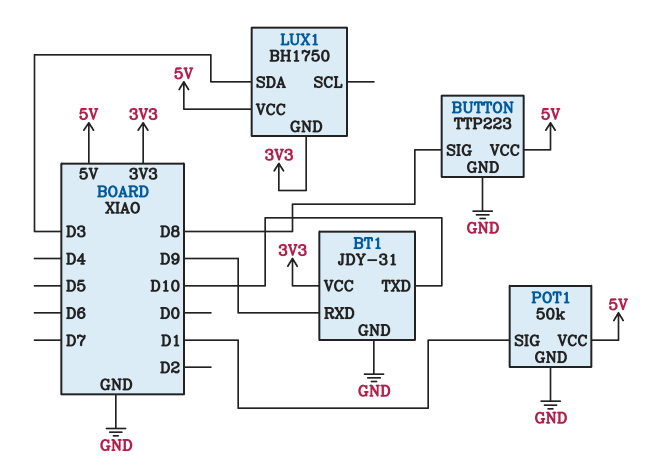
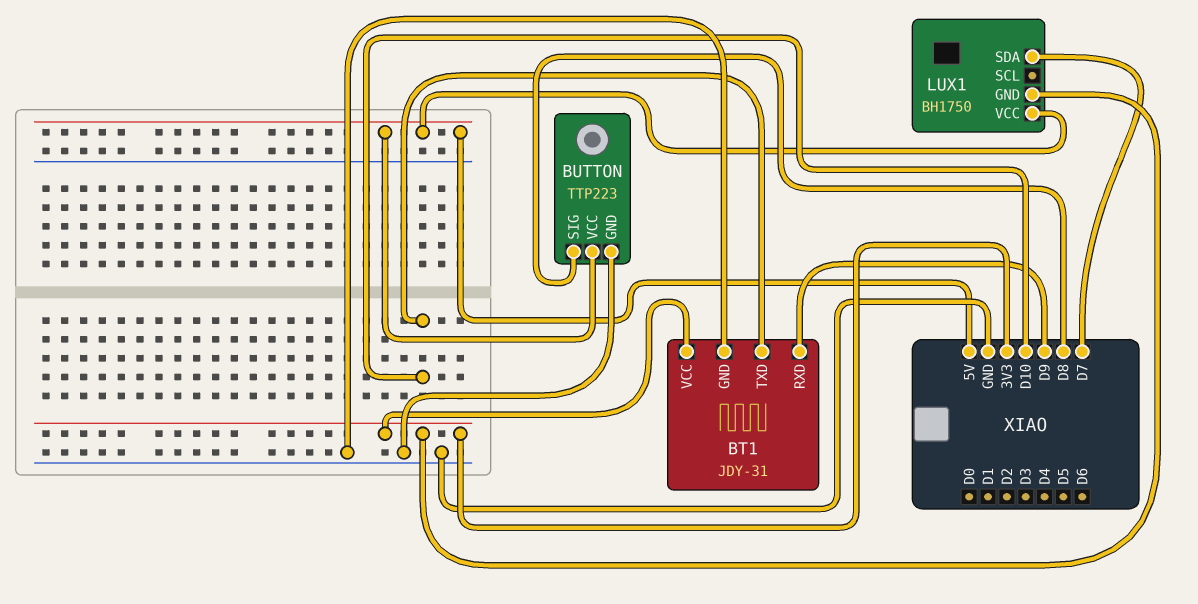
LUX1 pin SDA: D3 -> D7
POT1: 50k -> none
POT1 pin GND: GND -> none
POT1 pin SIG: D1 -> none
POT1 pin VCC: 5V -> none

